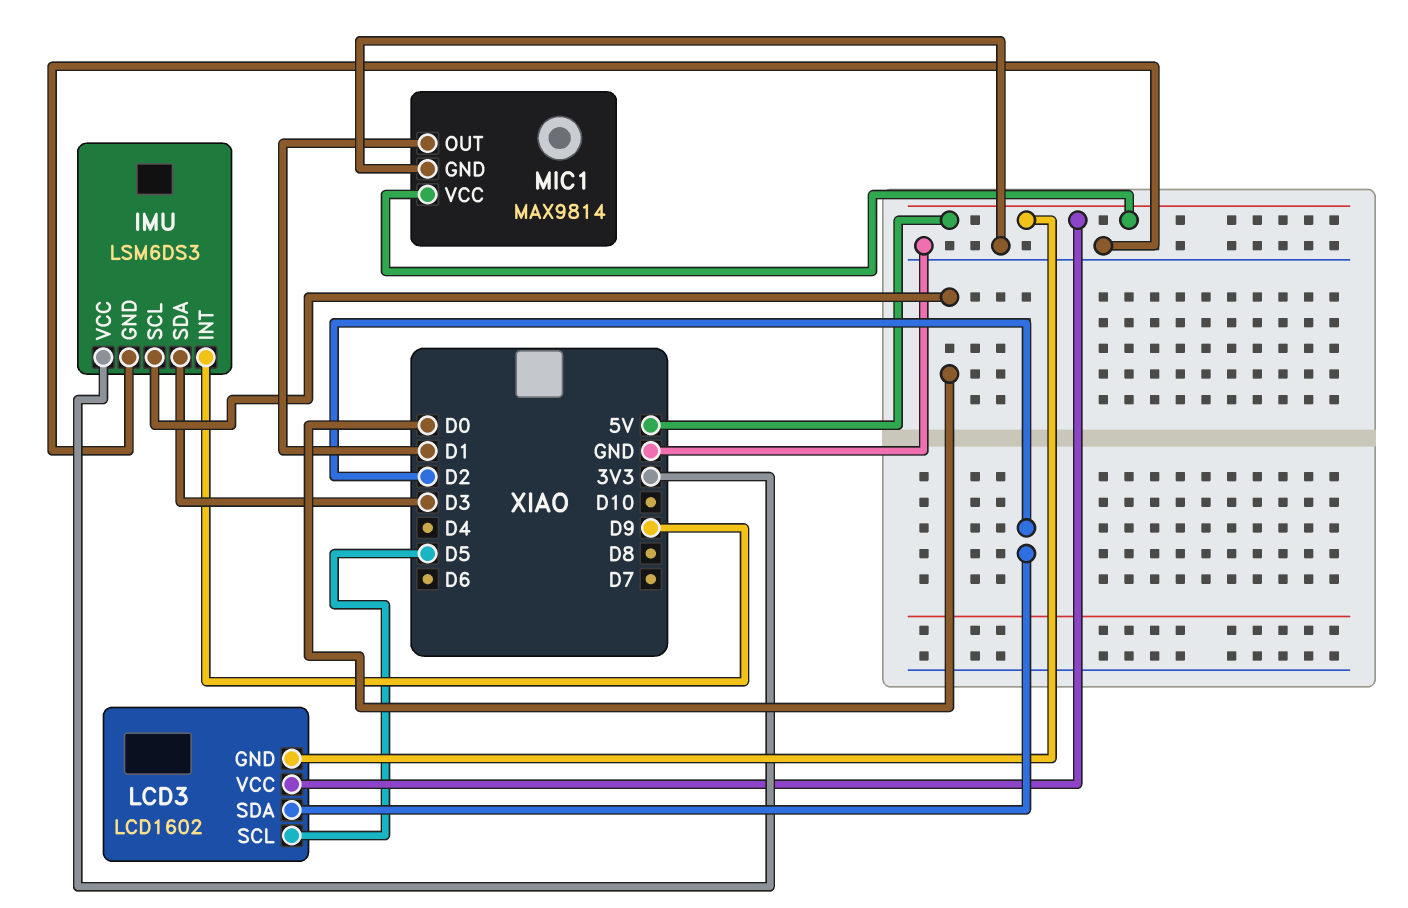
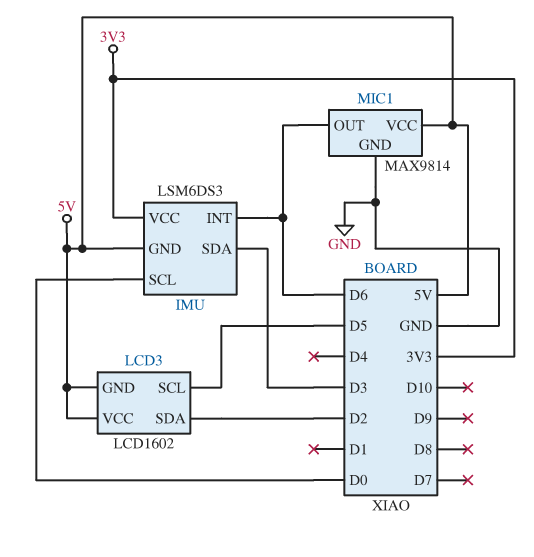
IMU pin GND: GND -> 5V
IMU pin INT: D9 -> D6
MIC1 pin OUT: D1 -> D6

